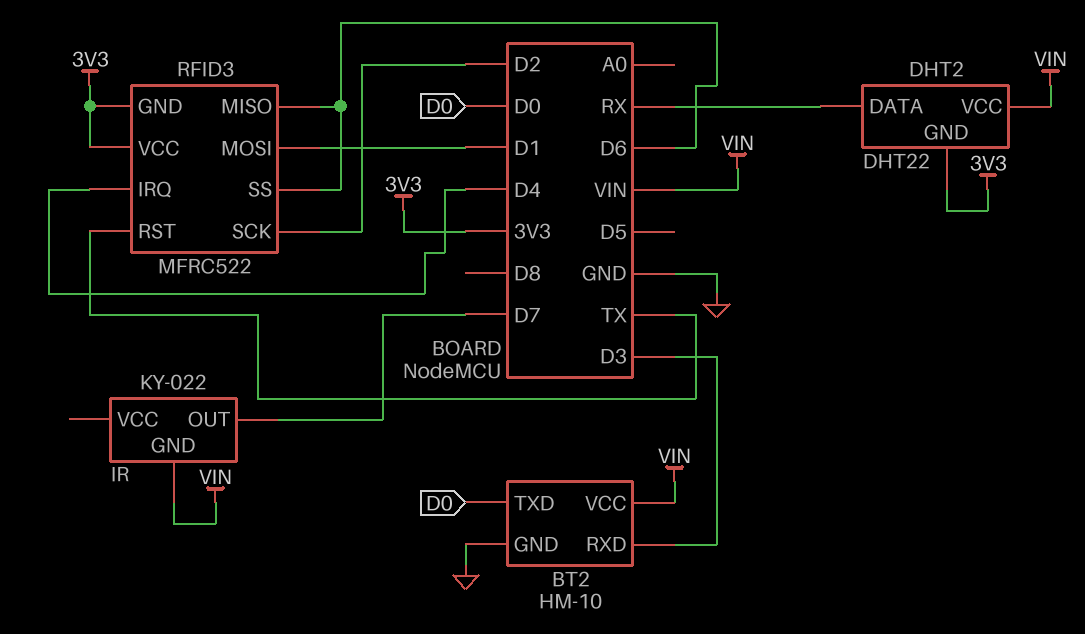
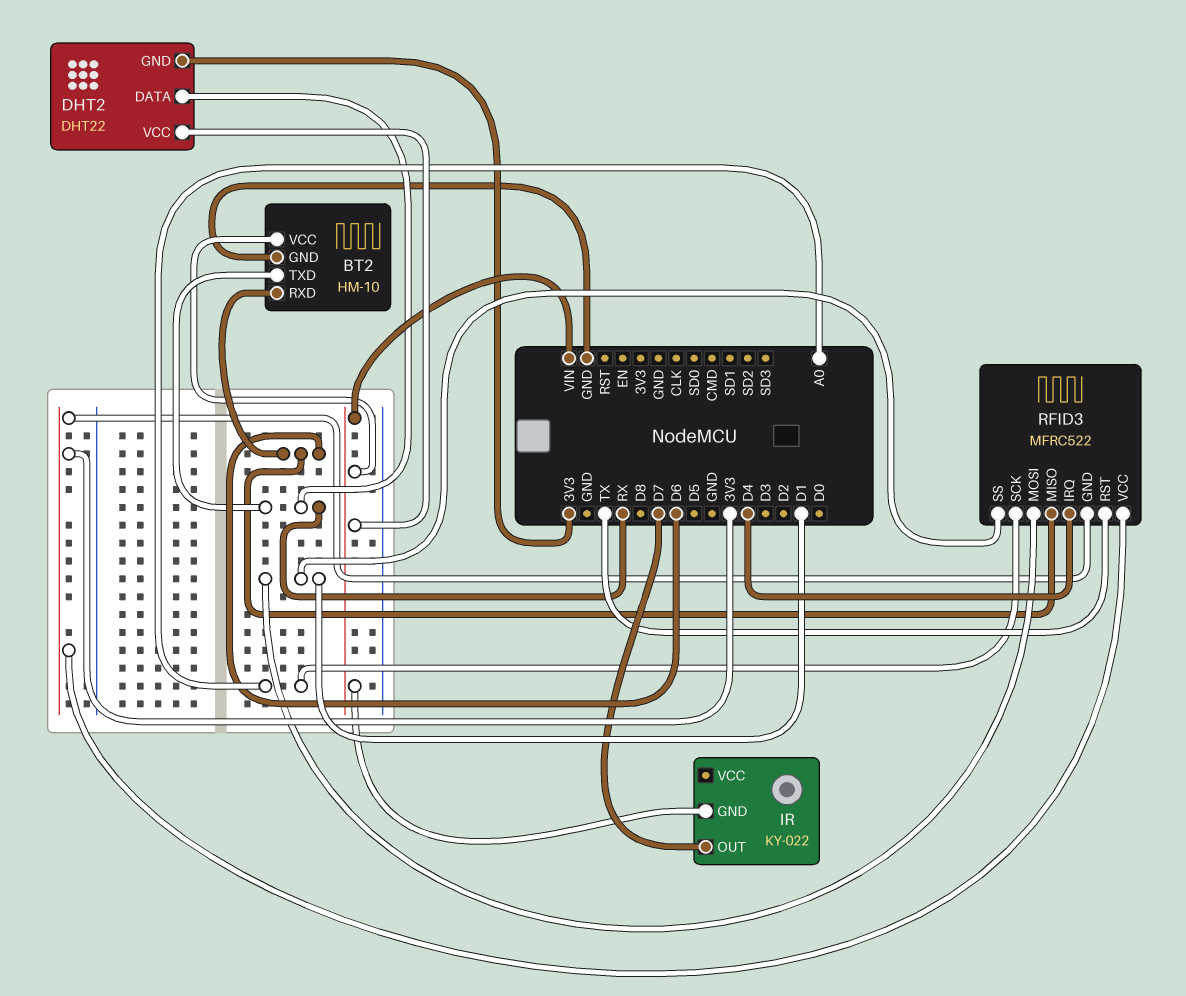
BT2 pin RXD: D3 -> D6
BT2 pin TXD: D0 -> RX
RFID3 pin SCK: D2 -> A0
RFID3 pin SS: D6 -> D1

